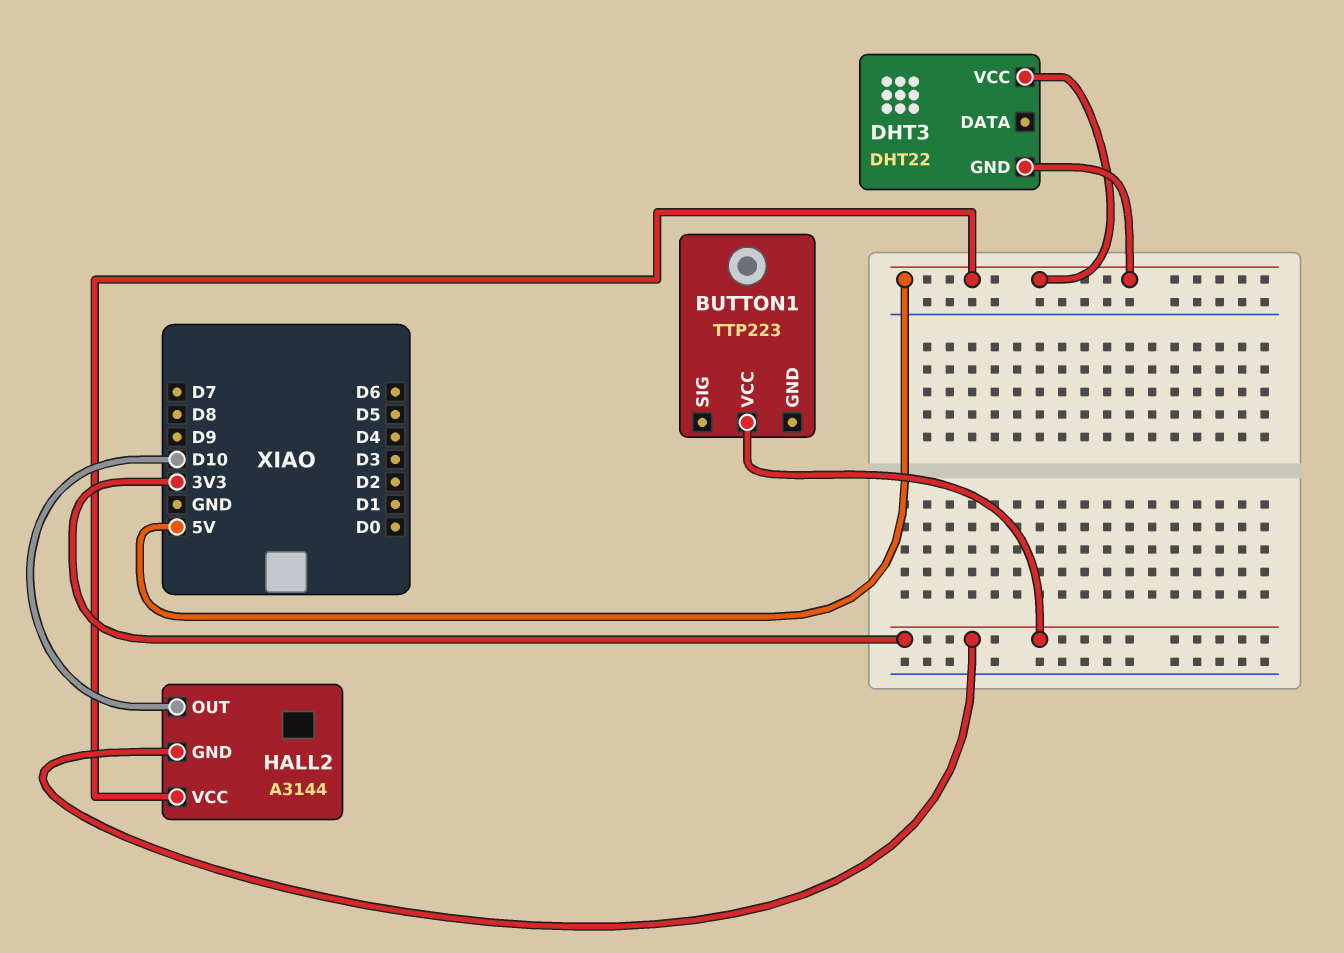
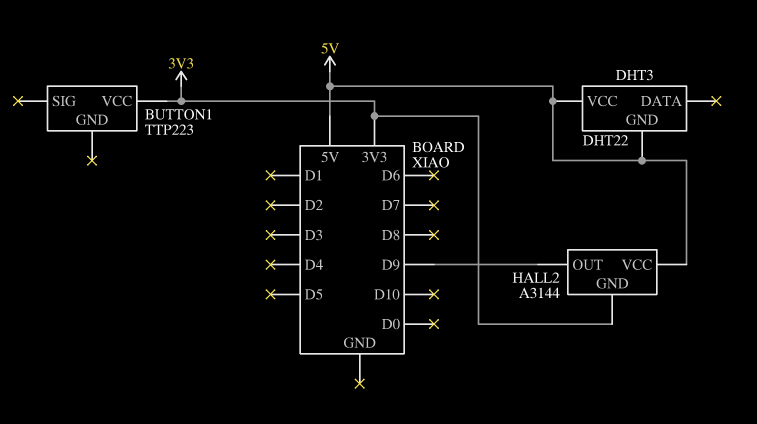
HALL2 pin OUT: D10 -> D9

